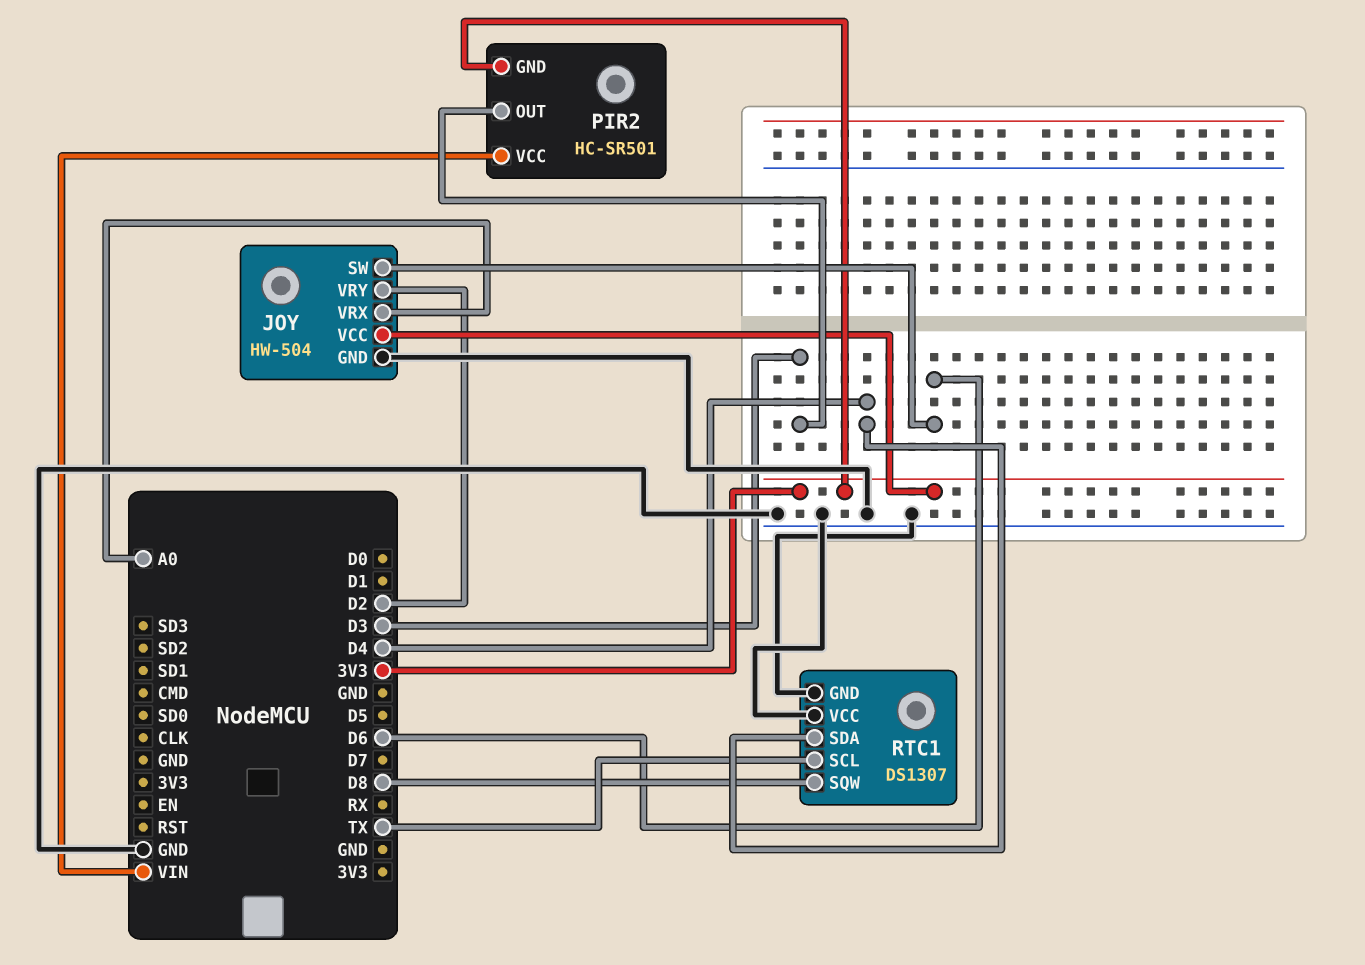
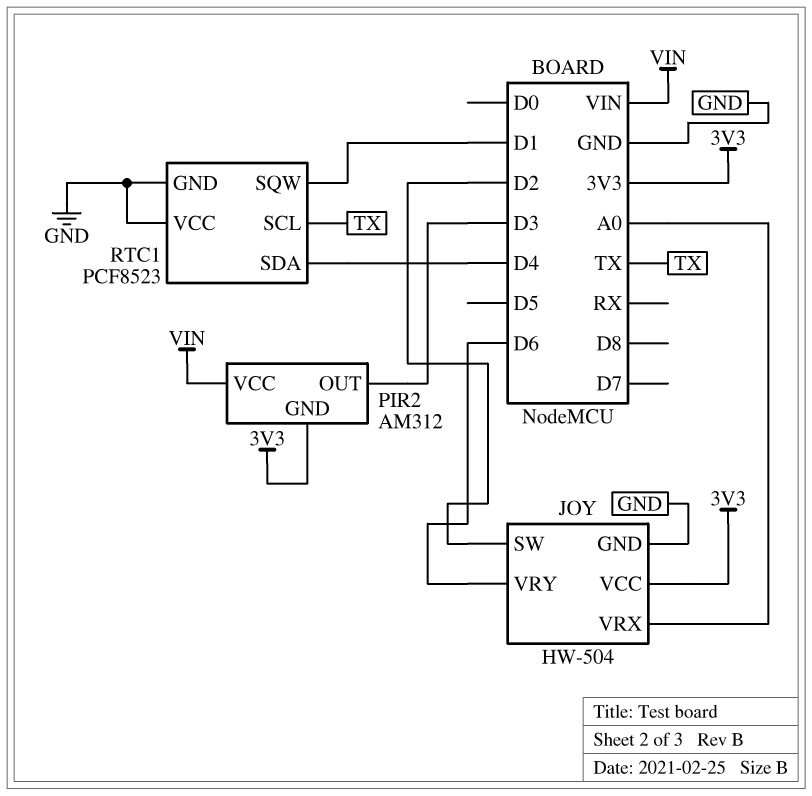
JOY pin SW: D6 -> D2
JOY pin VRY: D2 -> D6
PIR2: HC-SR501 -> AM312
RTC1: DS1307 -> PCF8523
RTC1 pin SQW: D8 -> D1

